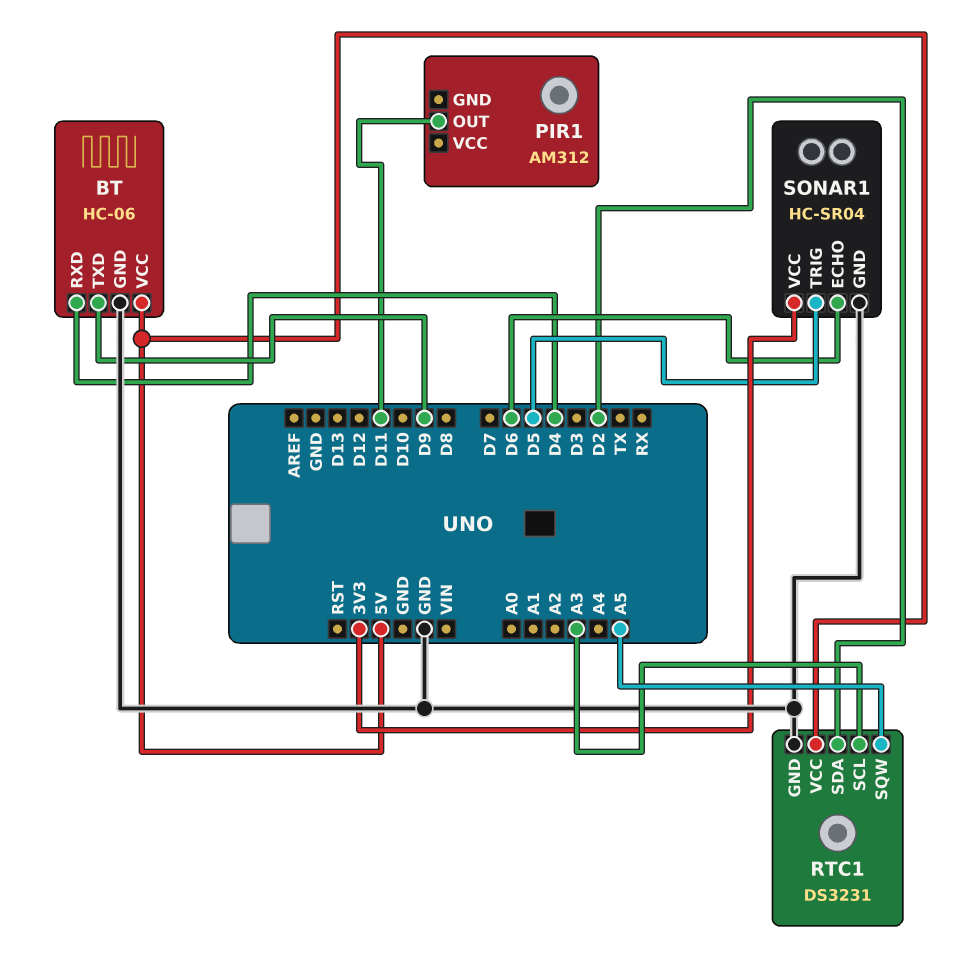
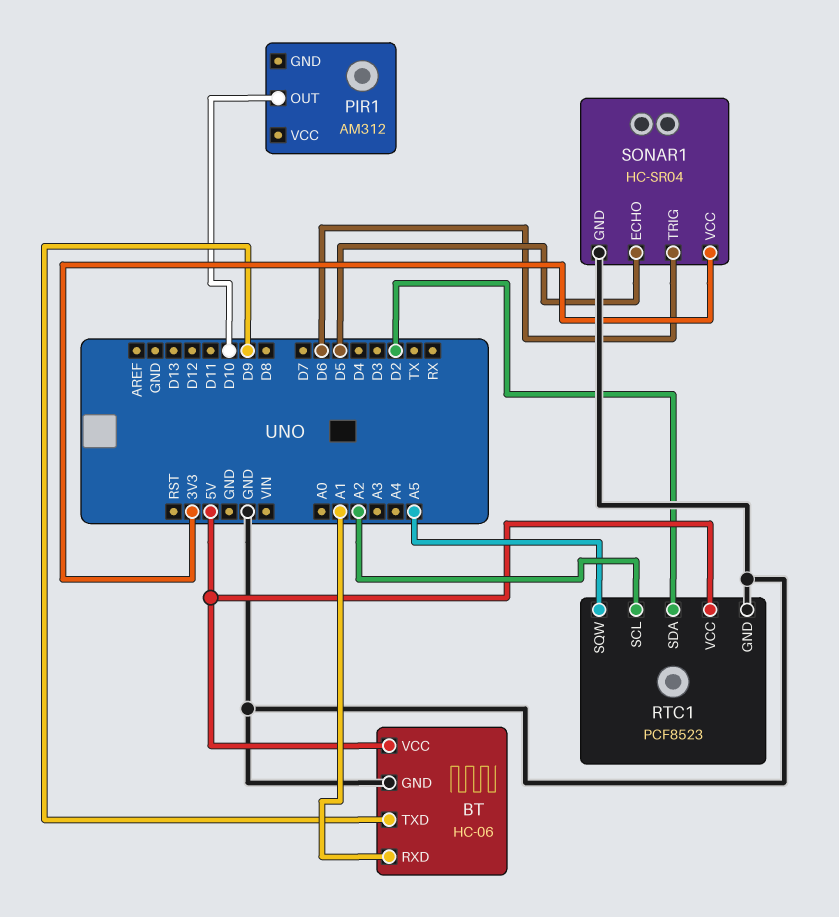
BT pin RXD: D4 -> A1
PIR1 pin OUT: D11 -> D10
RTC1: DS3231 -> PCF8523
RTC1 pin SCL: A3 -> A2
SONAR1 pin ECHO: D6 -> D5
SONAR1 pin TRIG: D5 -> D6

